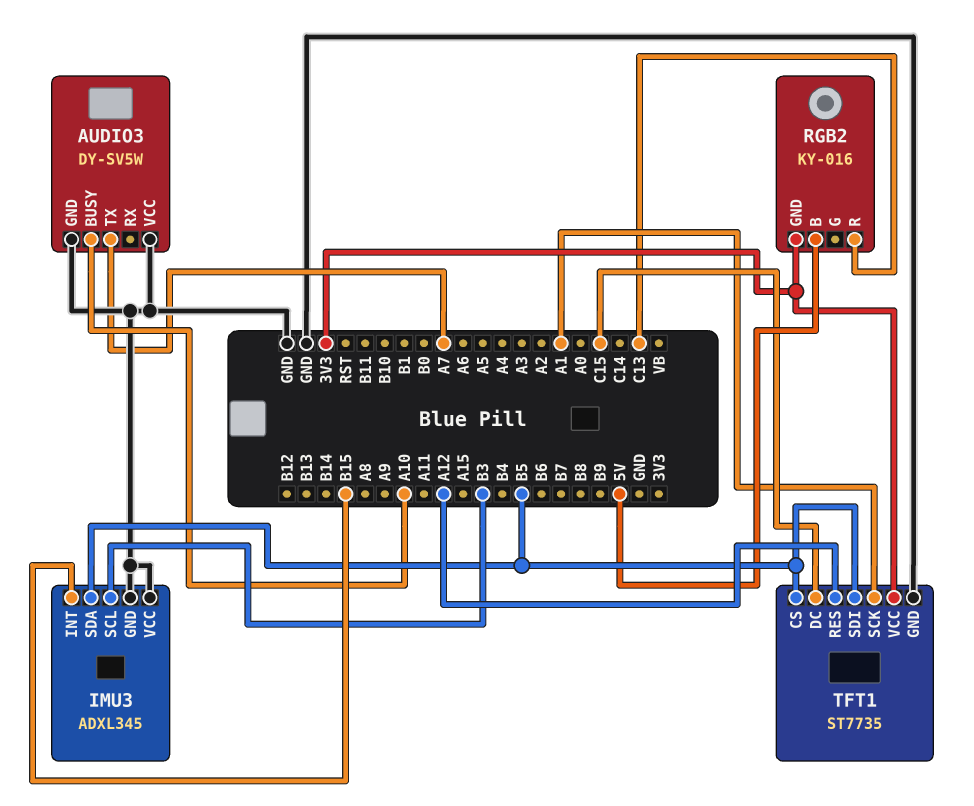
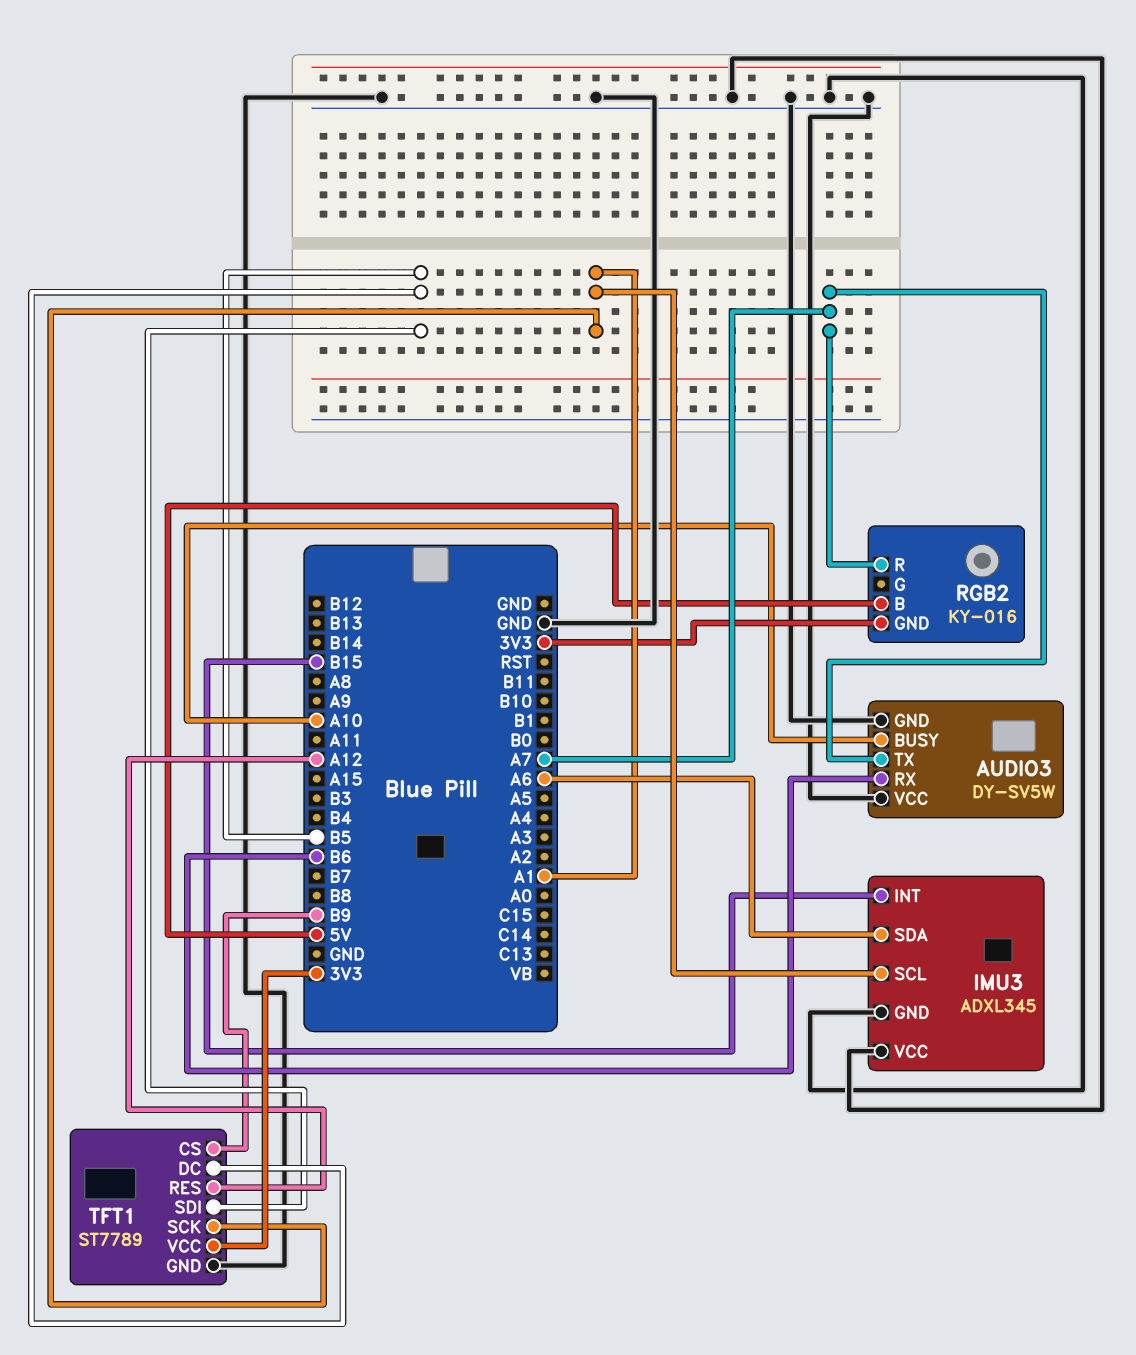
AUDIO3 pin RX: none -> B6
IMU3 pin SCL: B3 -> A1
IMU3 pin SDA: B5 -> A6
RGB2 pin R: C13 -> A7
TFT1: ST7735 -> ST7789
TFT1 pin CS: B5 -> B9
TFT1 pin DC: C15 -> B5

